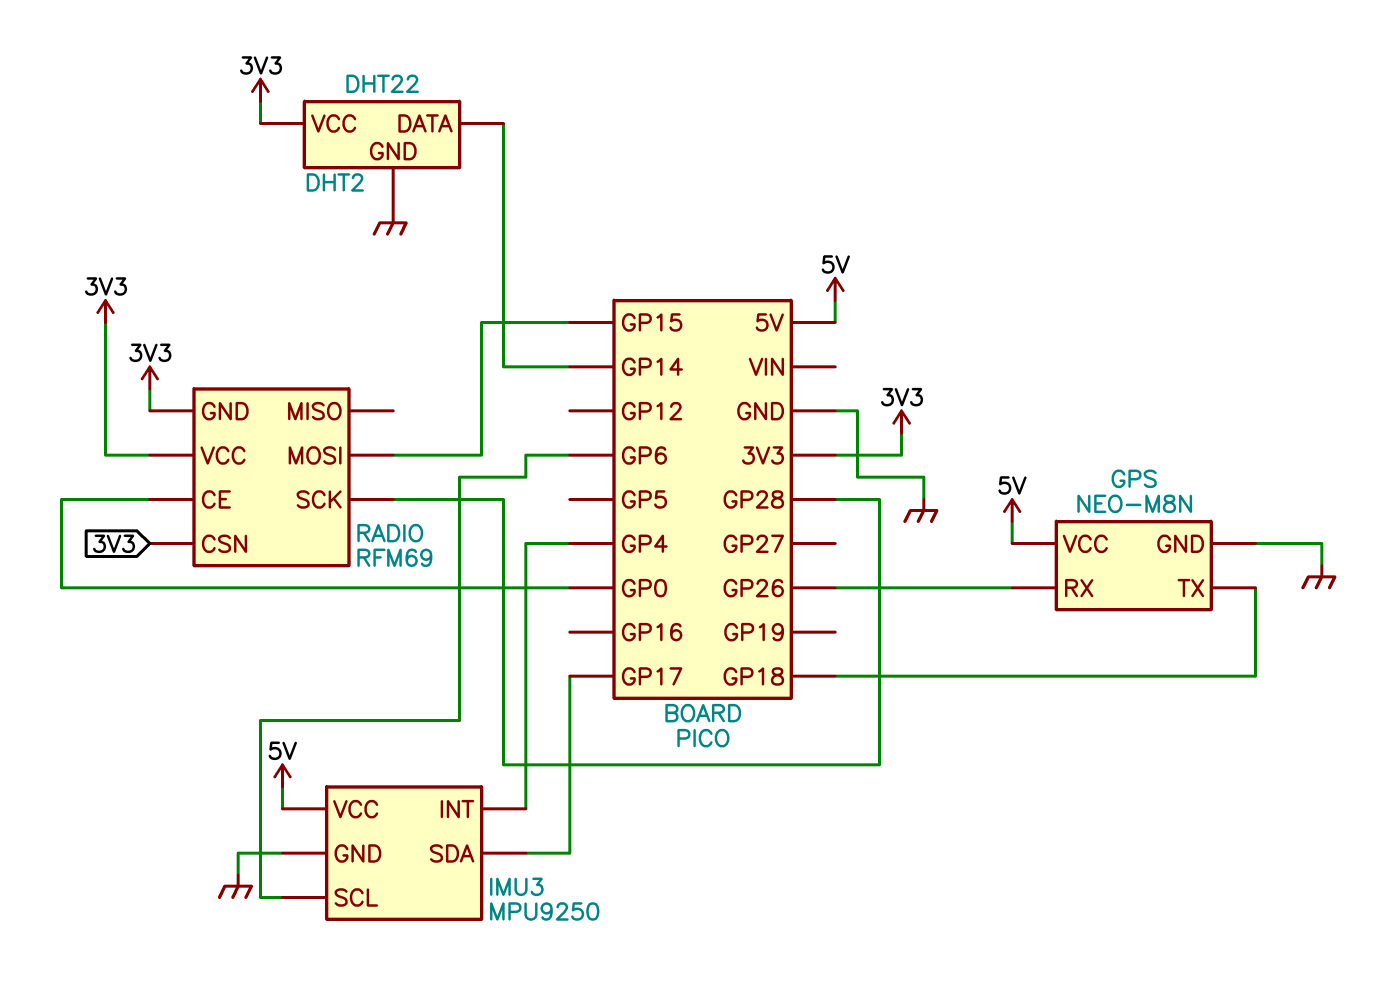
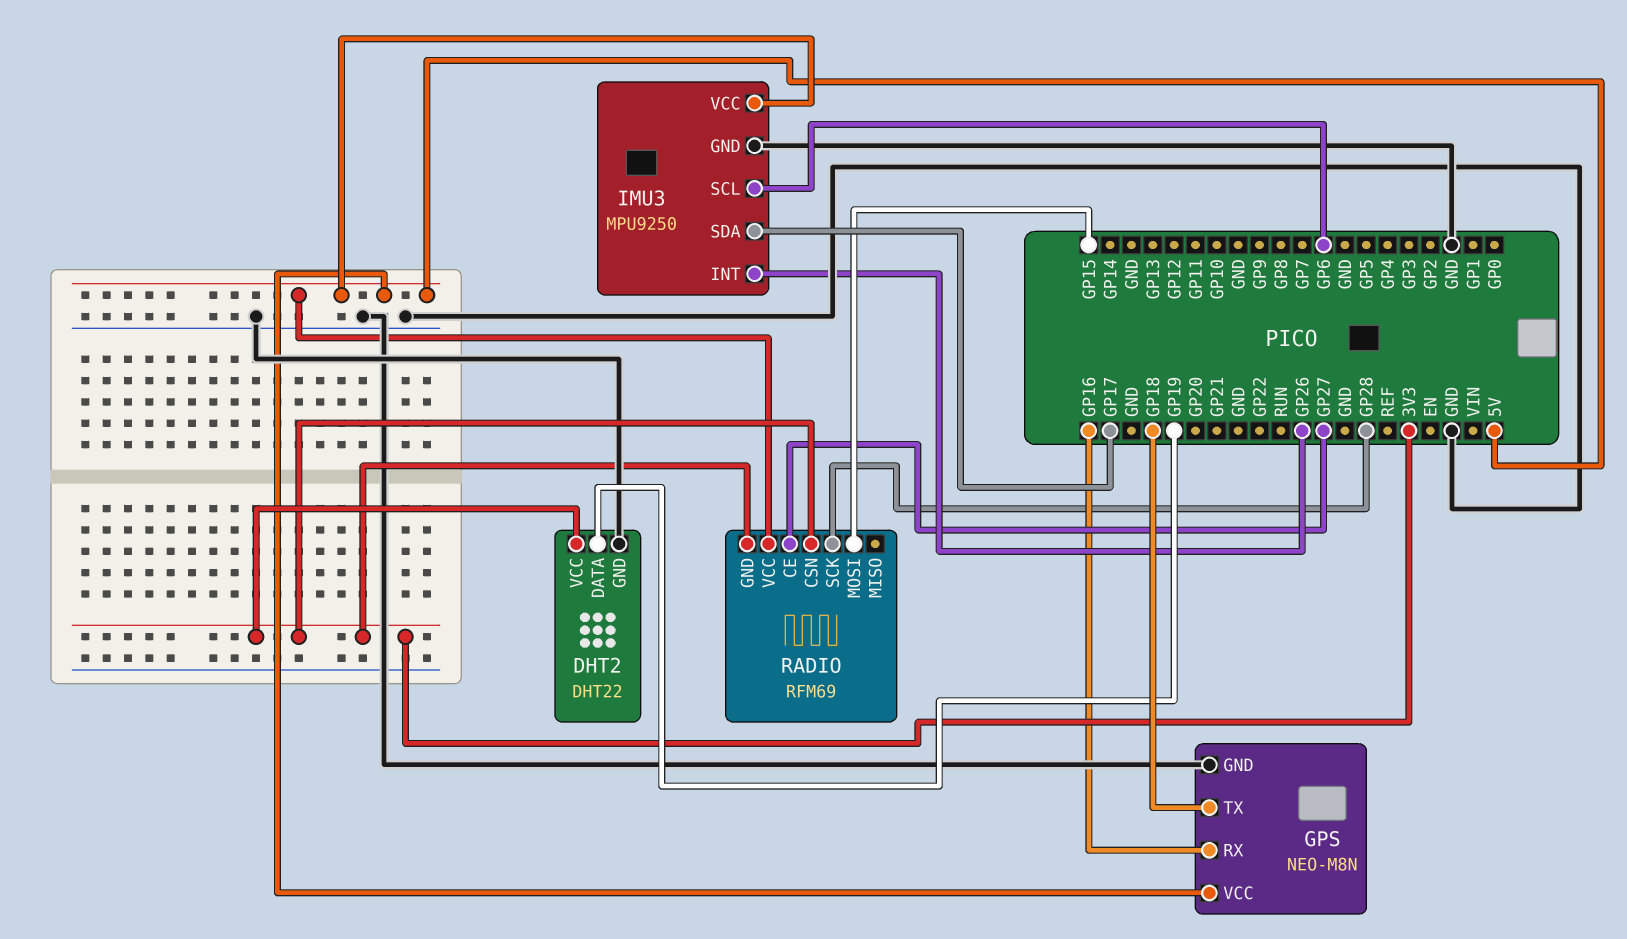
DHT2 pin DATA: GP14 -> GP19
GPS pin RX: GP26 -> GP16
IMU3 pin INT: GP4 -> GP26
RADIO pin CE: GP0 -> GP27
RADIO pin VCC: 3V3 -> 5V

